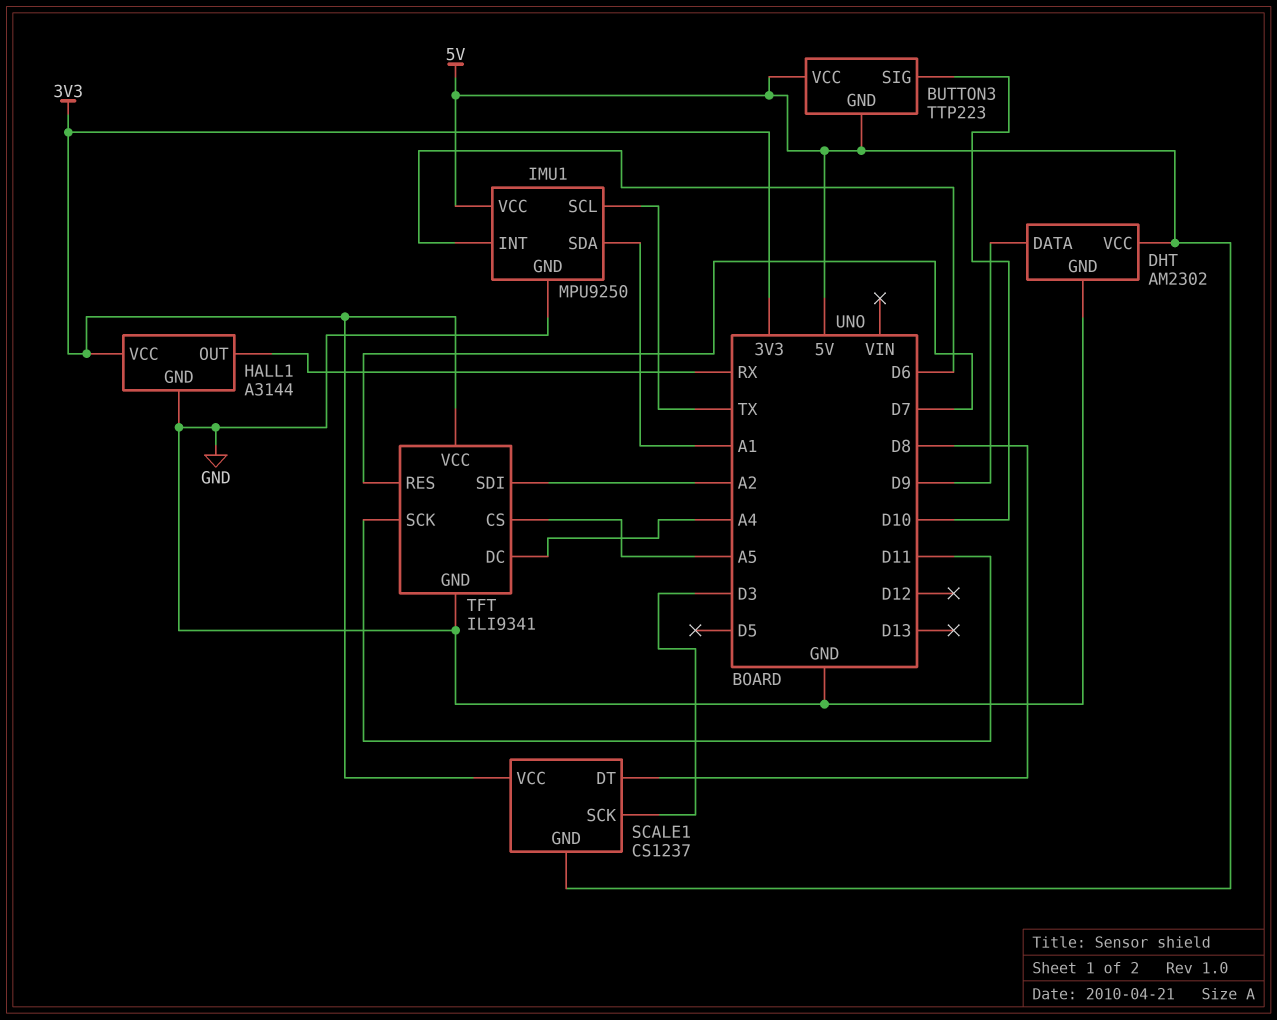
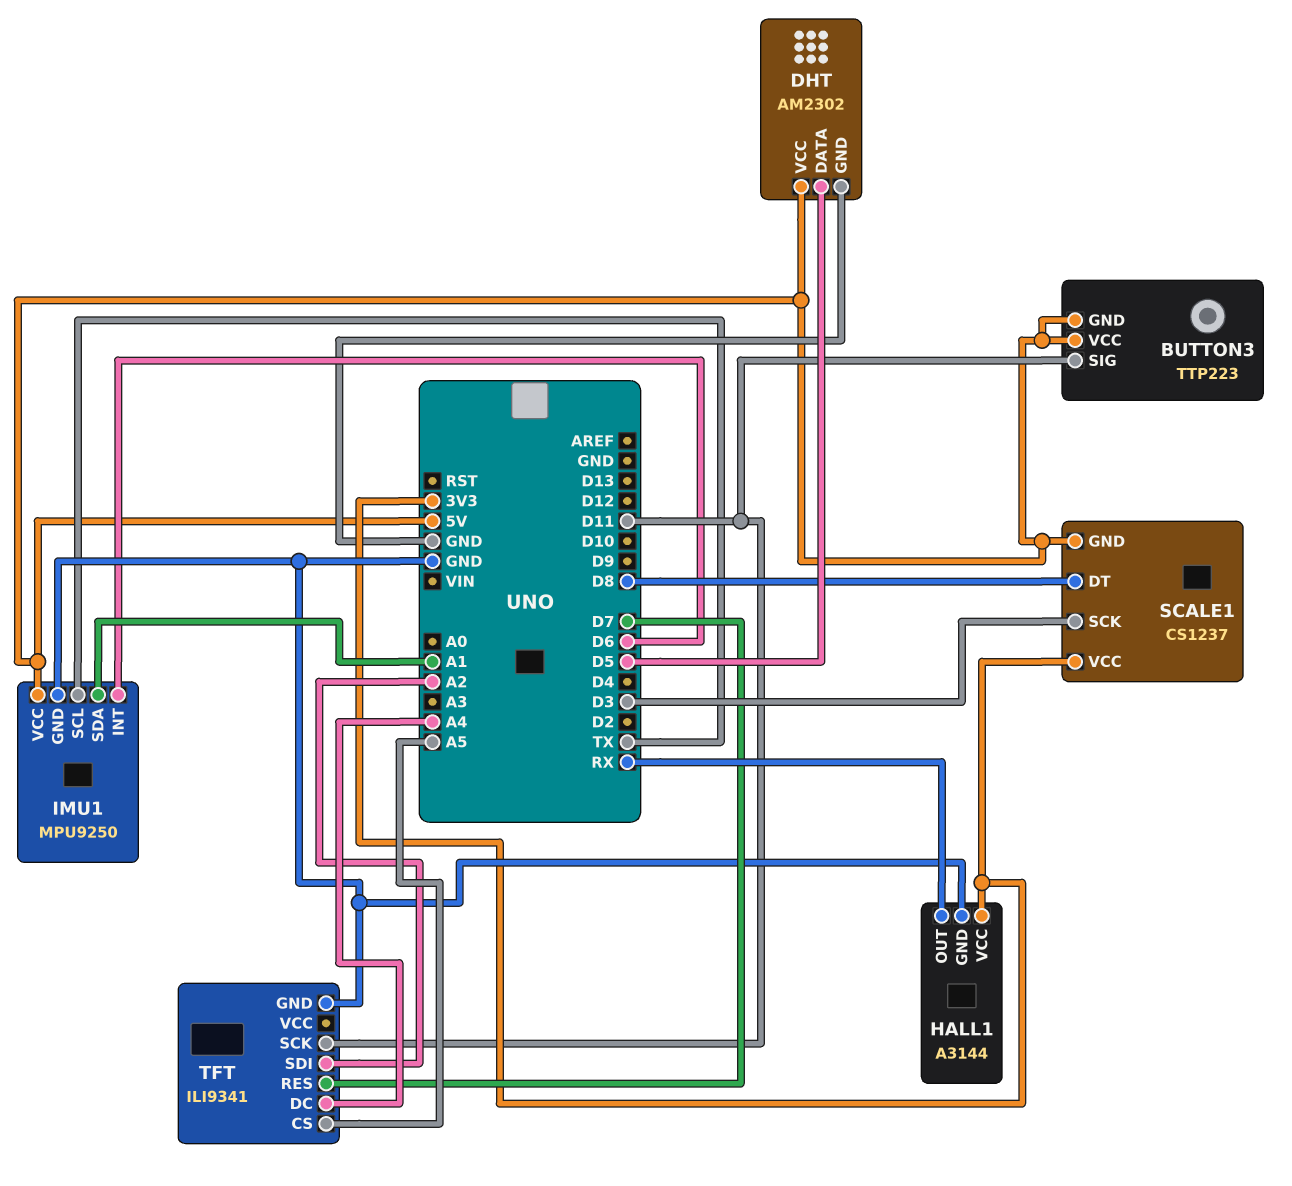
BUTTON3 pin SIG: D10 -> D11
DHT pin DATA: D9 -> D5
TFT pin VCC: 3V3 -> none

